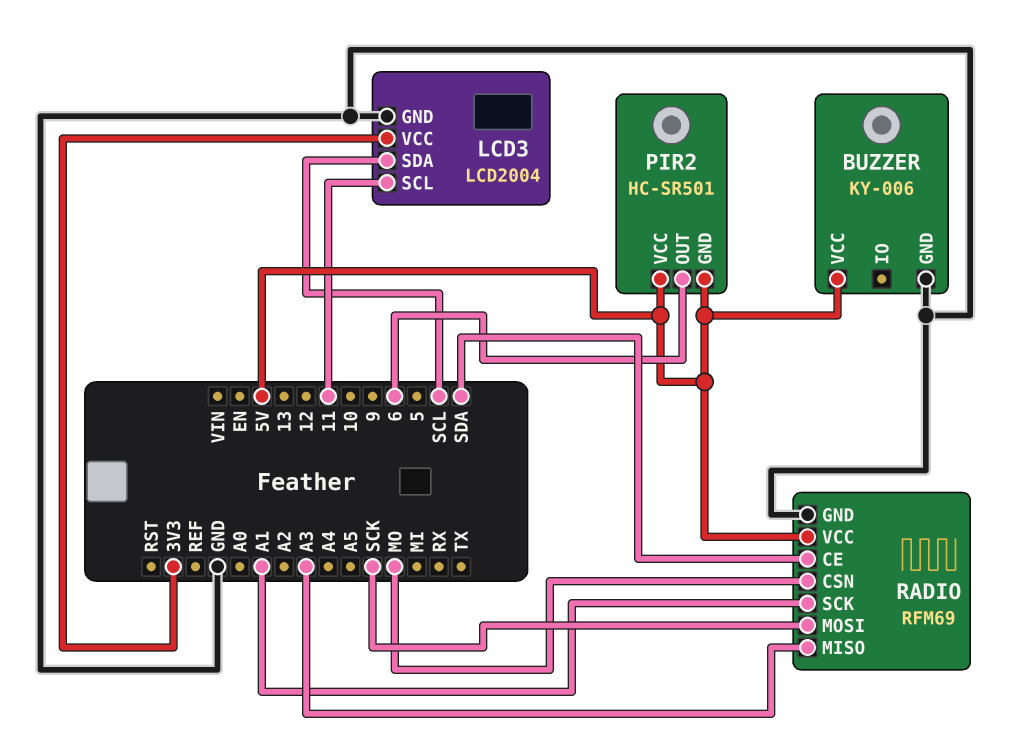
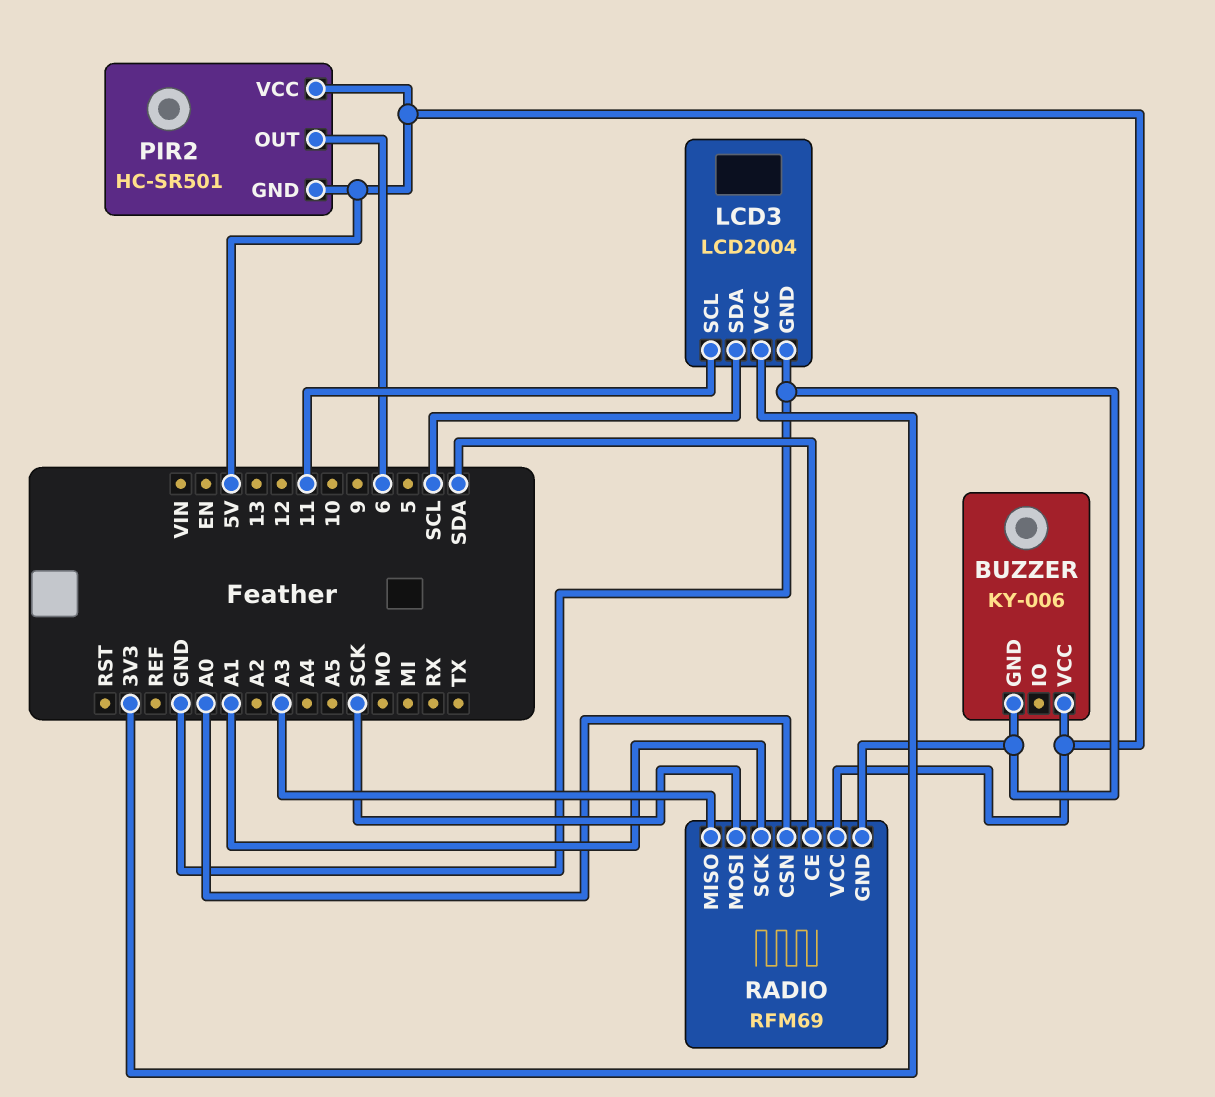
RADIO pin CSN: MO -> A0

